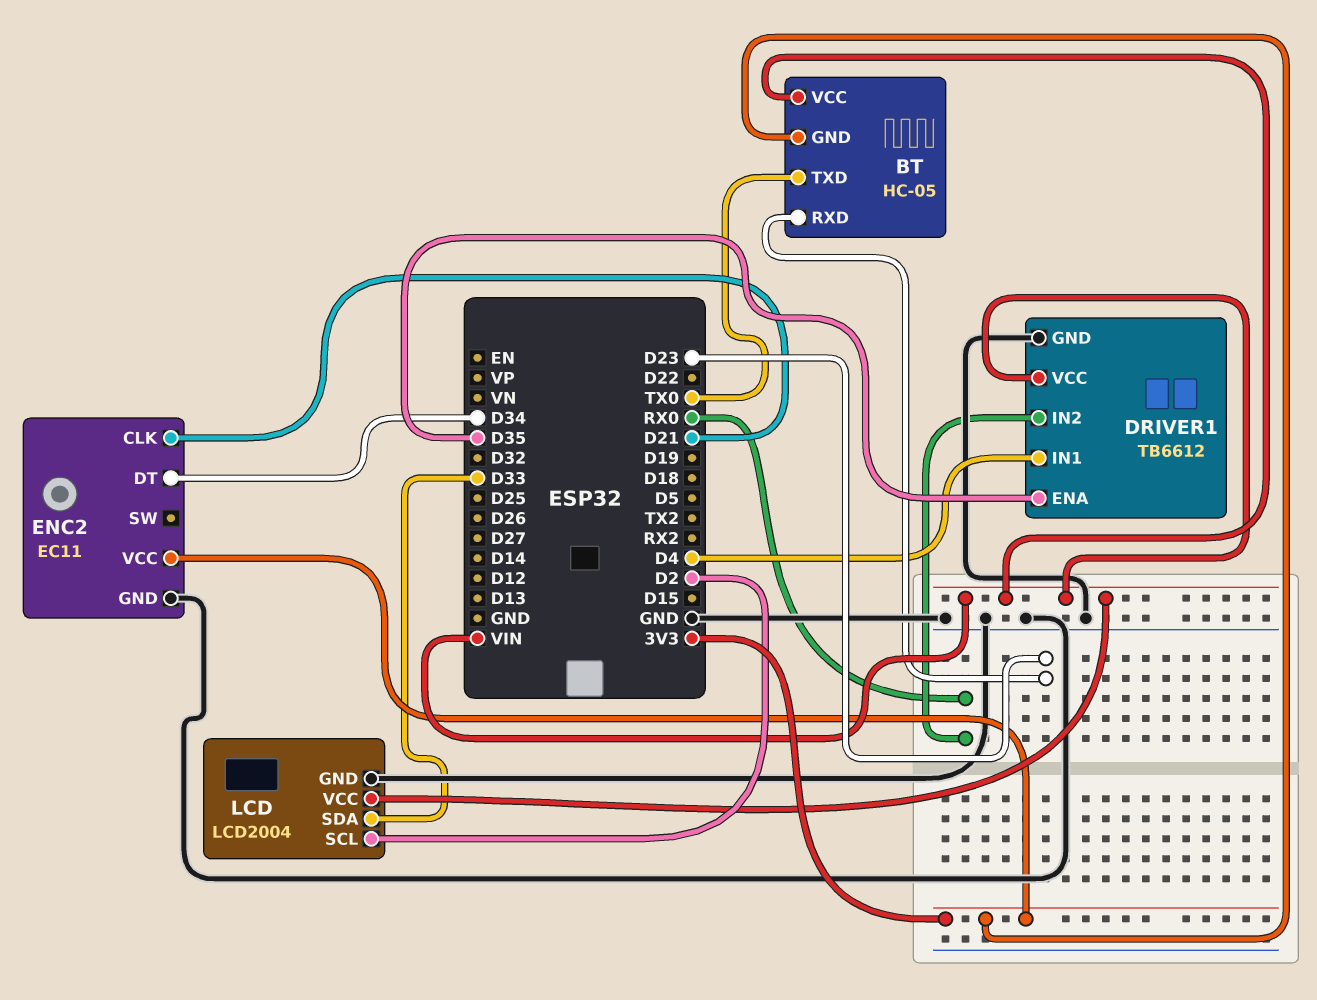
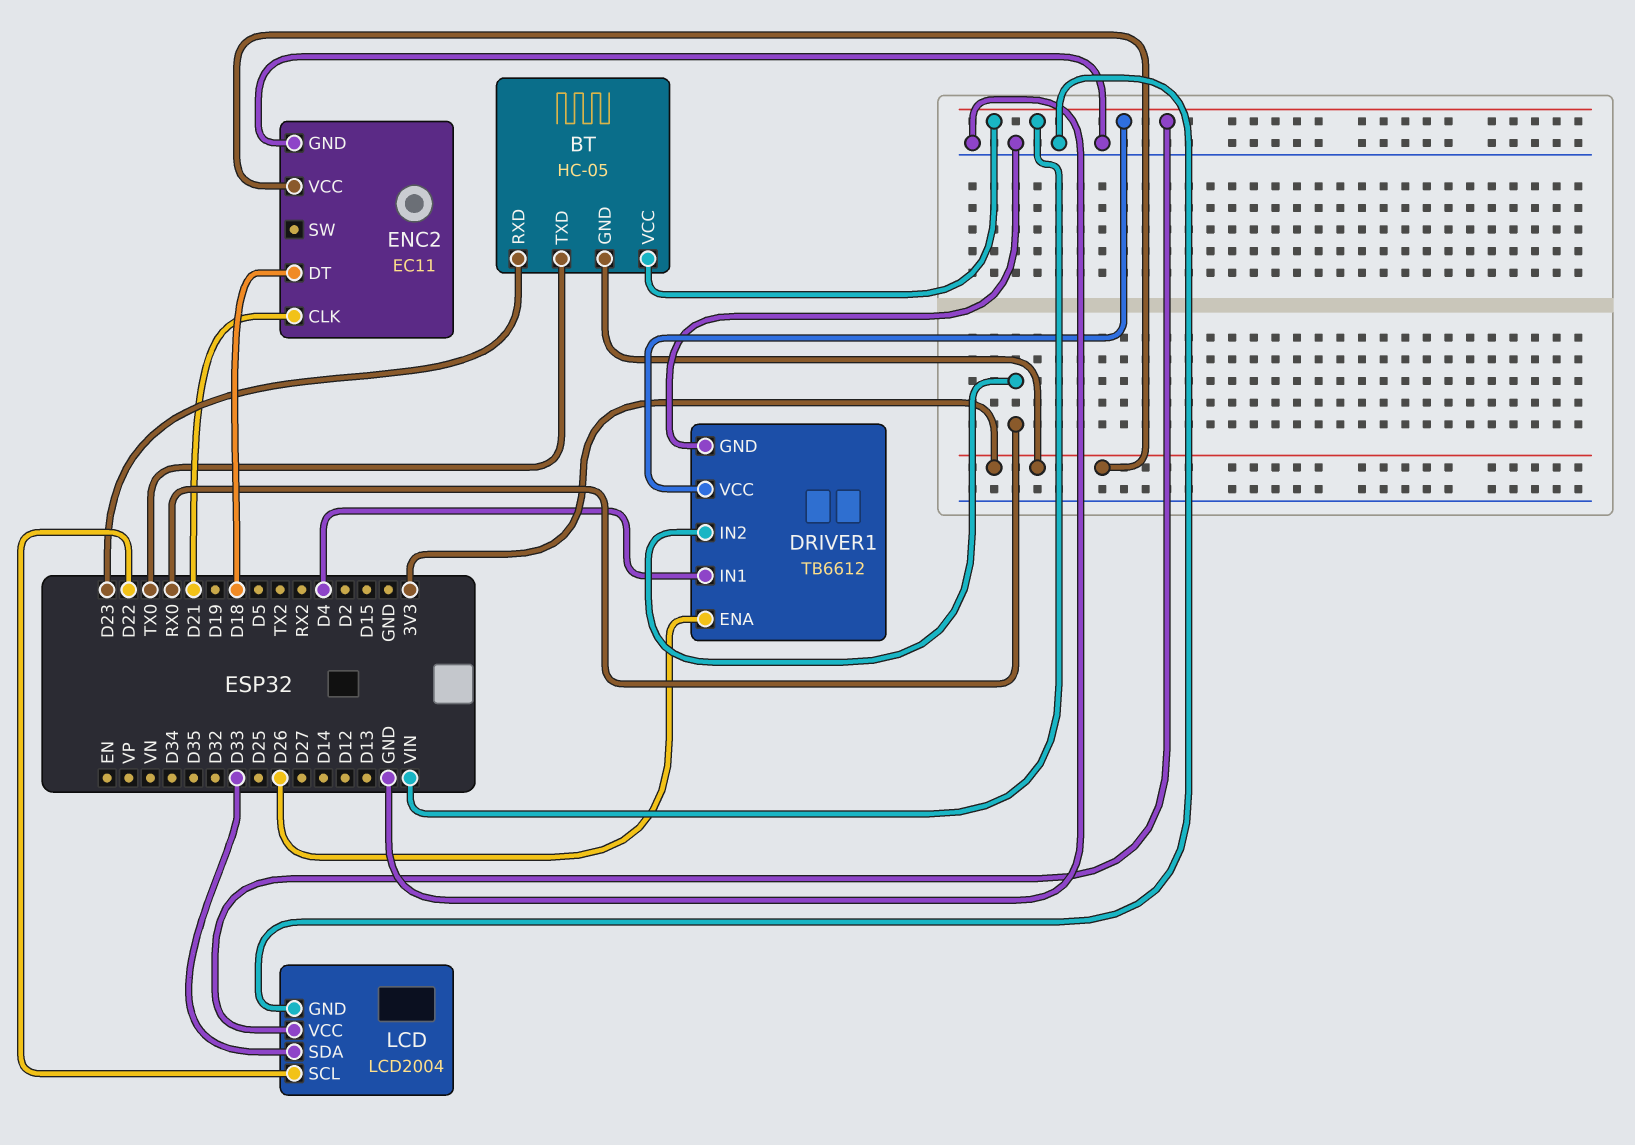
DRIVER1 pin ENA: D35 -> D26
ENC2 pin DT: D34 -> D18
LCD pin SCL: D2 -> D22

